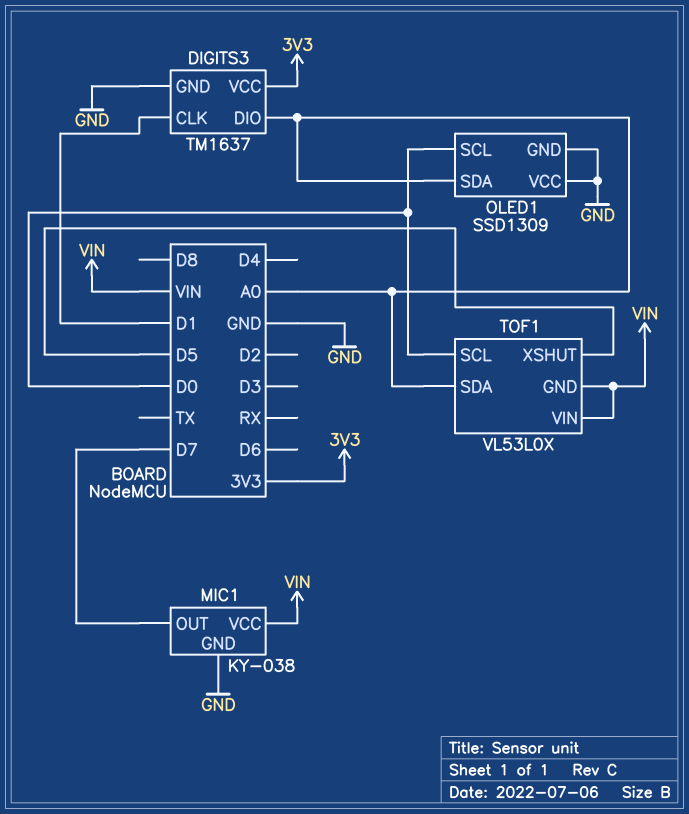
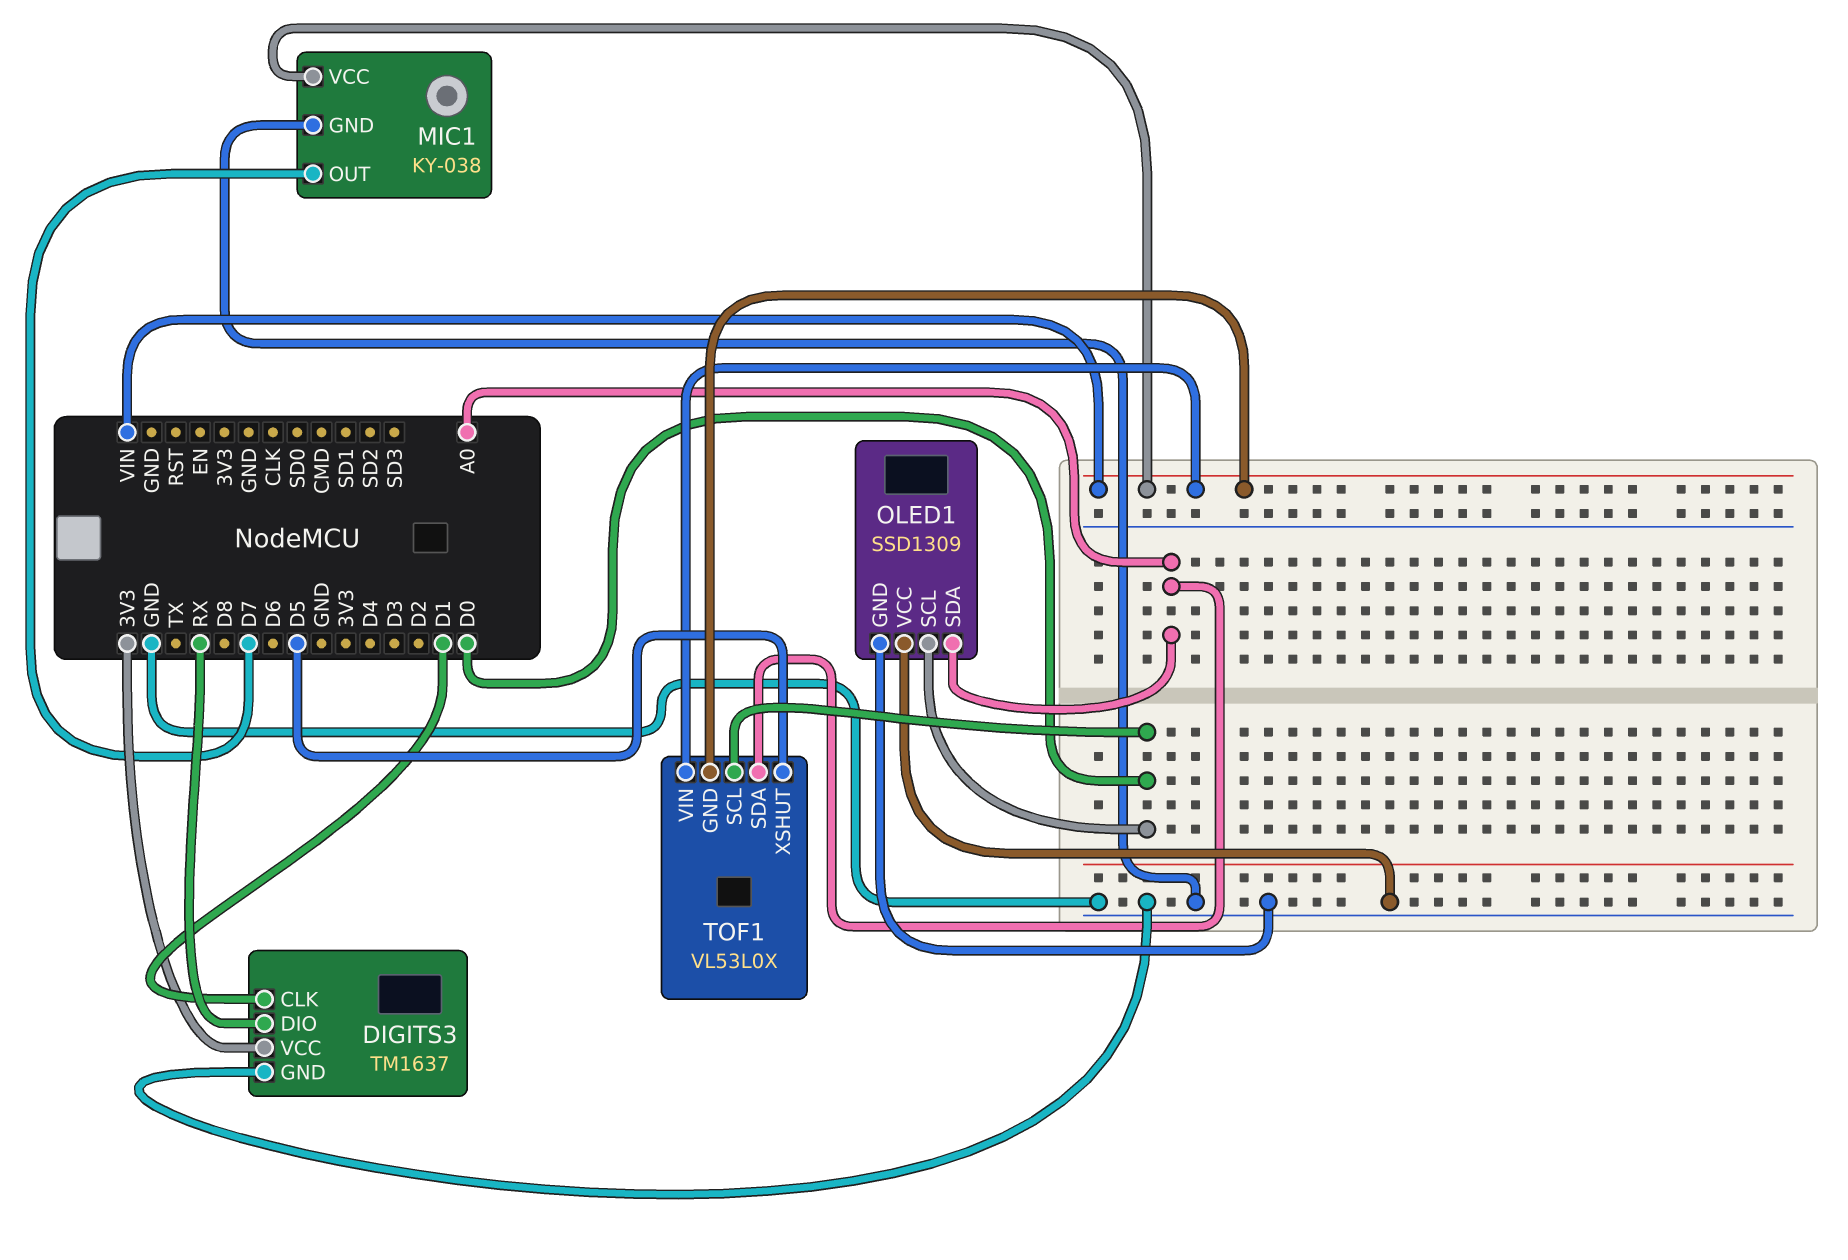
DIGITS3 pin DIO: A0 -> RX

